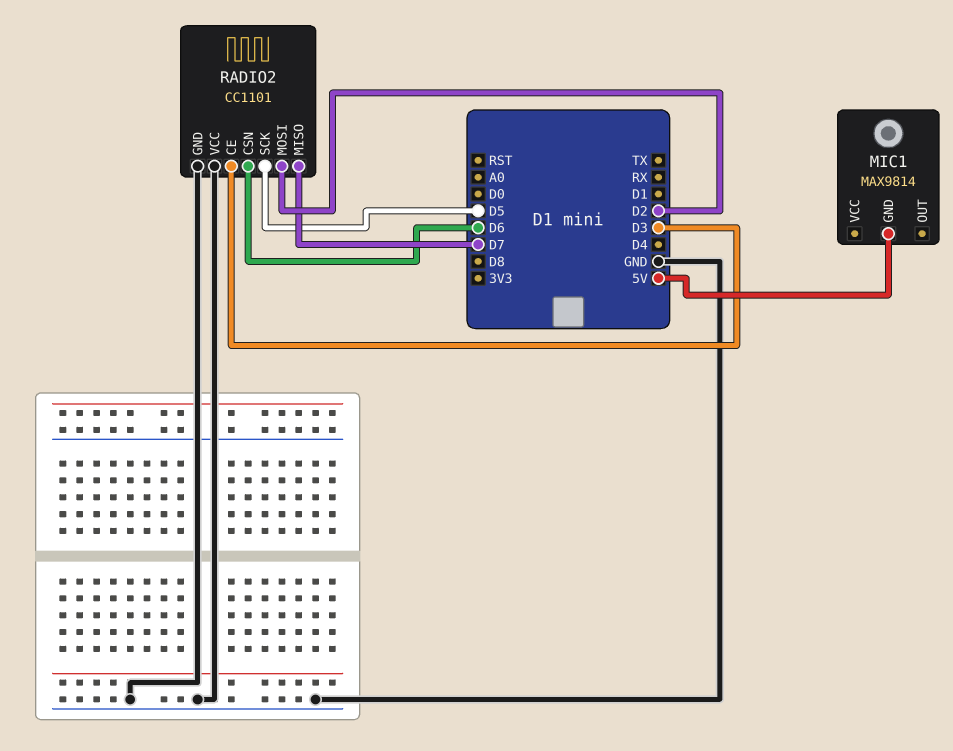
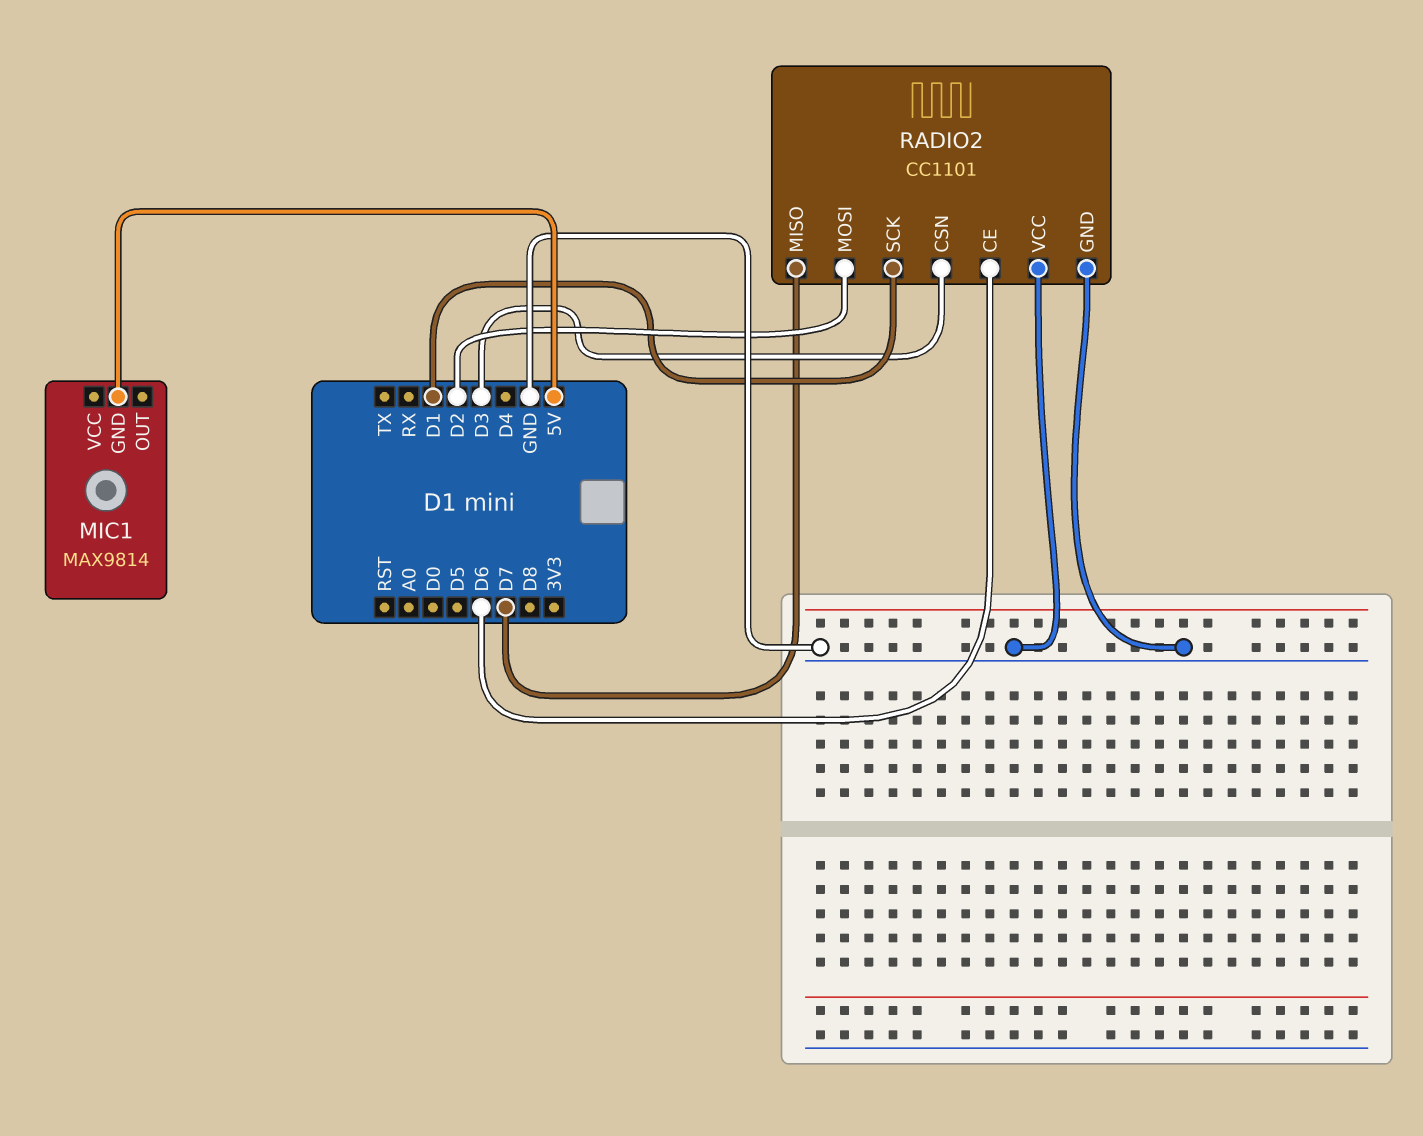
RADIO2 pin CE: D3 -> D6
RADIO2 pin CSN: D6 -> D3
RADIO2 pin SCK: D5 -> D1

